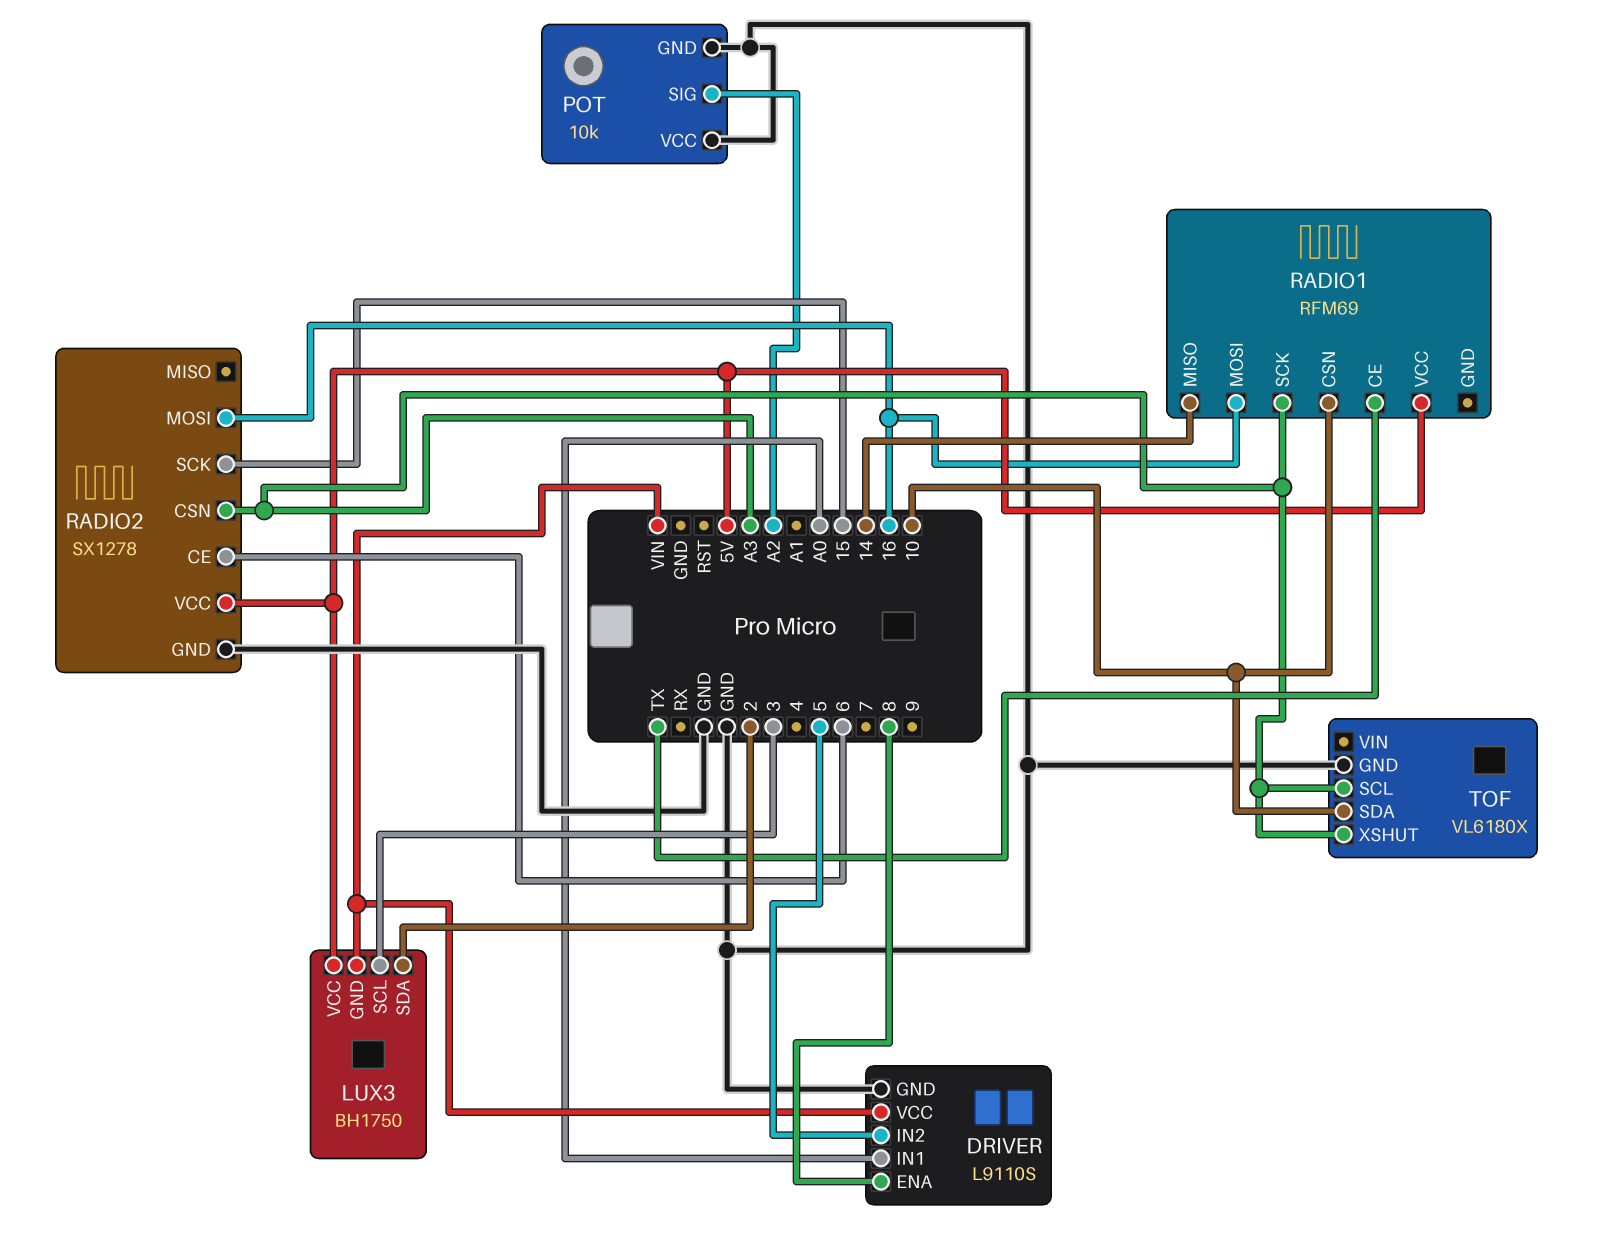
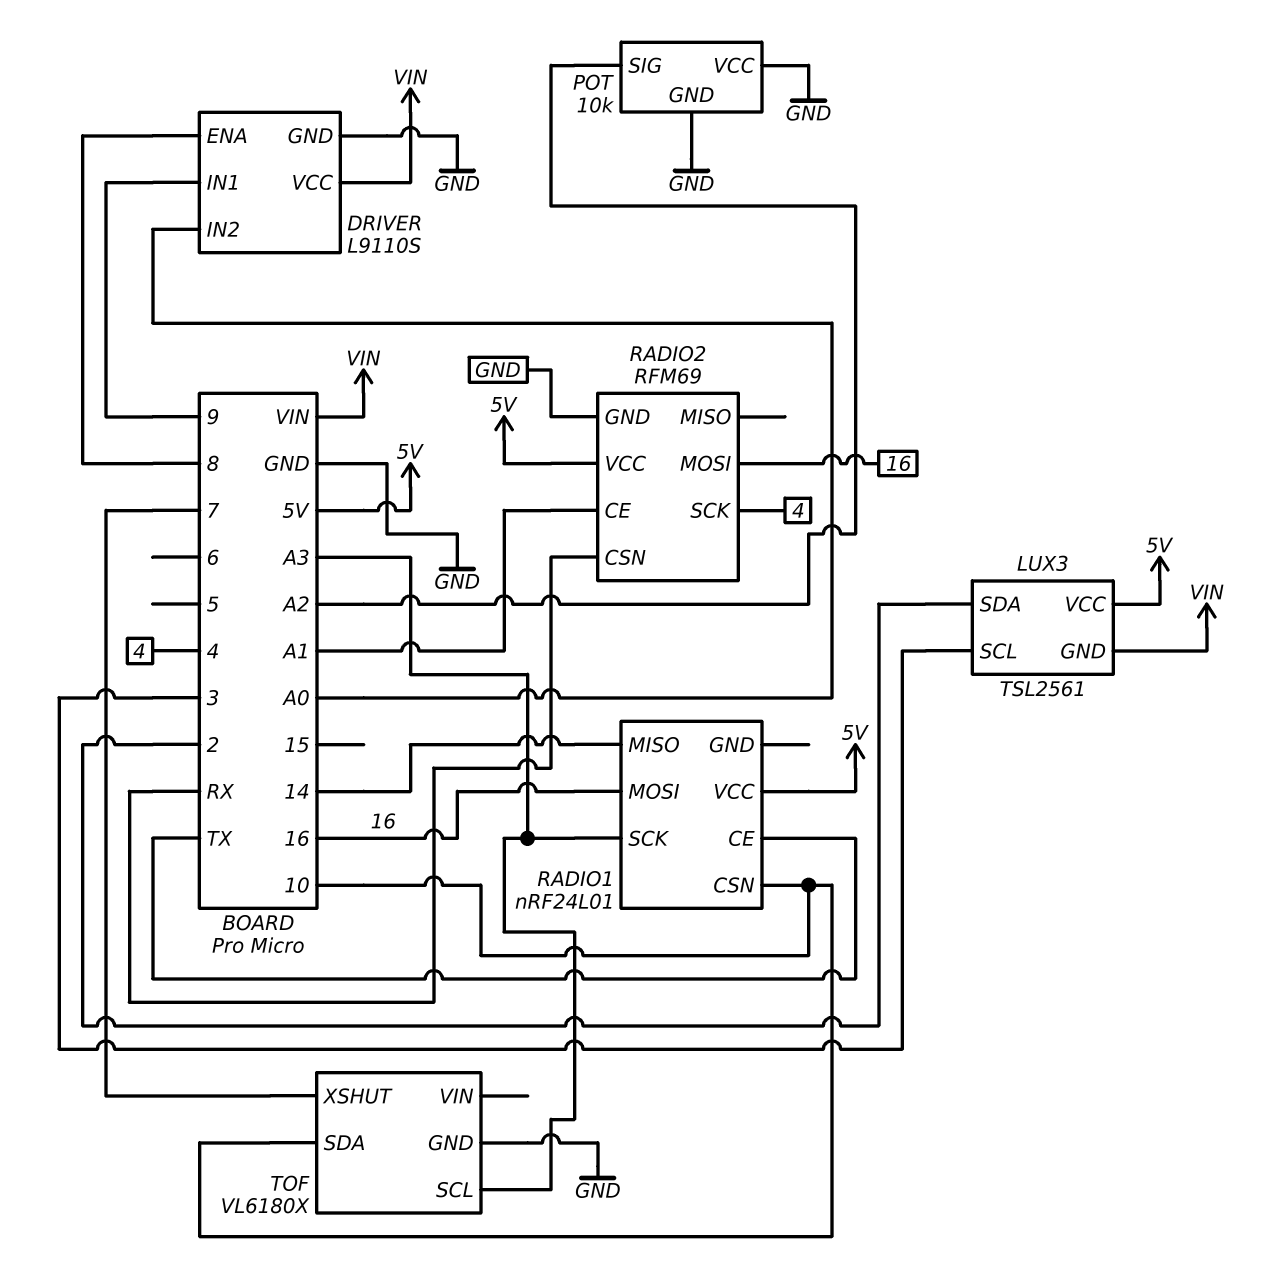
DRIVER pin IN1: A0 -> 9
DRIVER pin IN2: 5 -> A0
LUX3: BH1750 -> TSL2561
RADIO1: RFM69 -> nRF24L01
RADIO2: SX1278 -> RFM69
RADIO2 pin CE: 6 -> A1
RADIO2 pin CSN: A3 -> RX
RADIO2 pin SCK: 15 -> 4
TOF pin XSHUT: A3 -> 7

